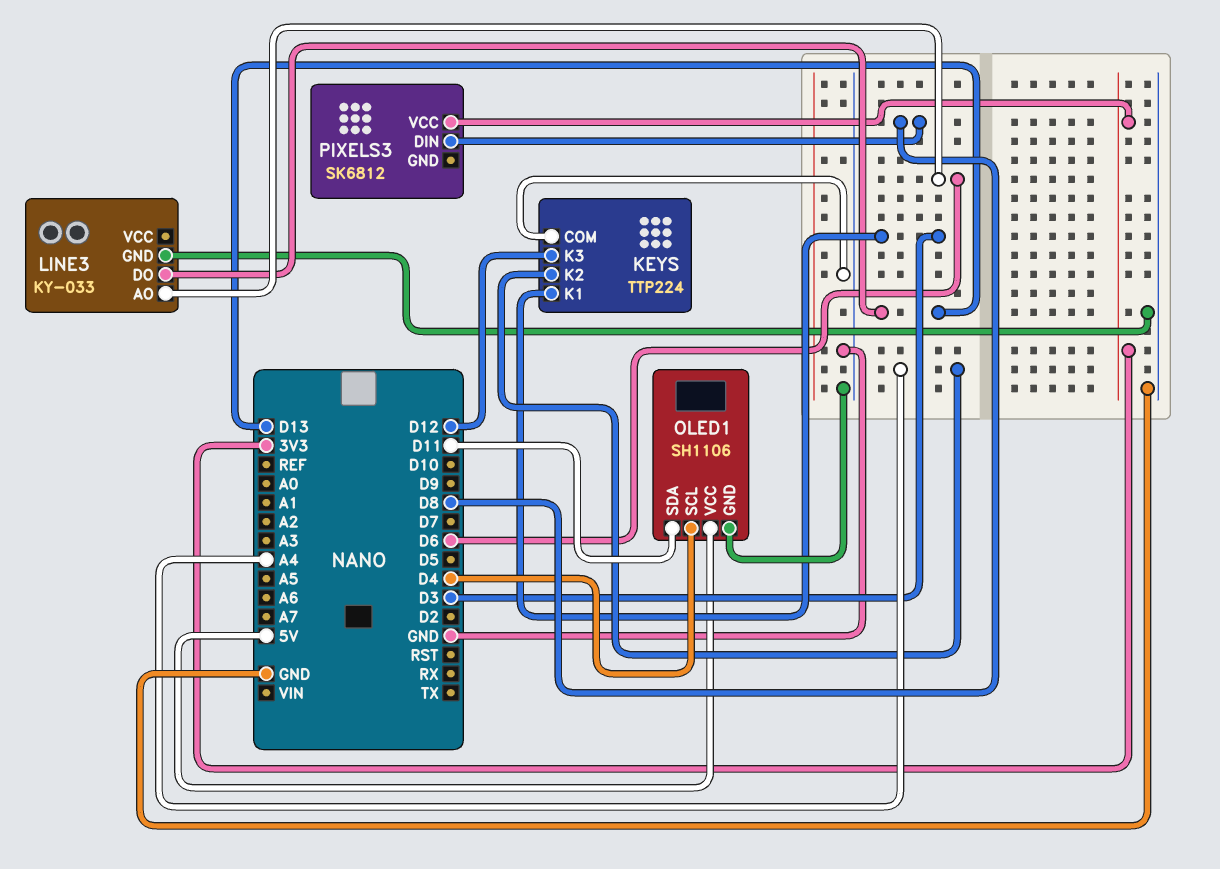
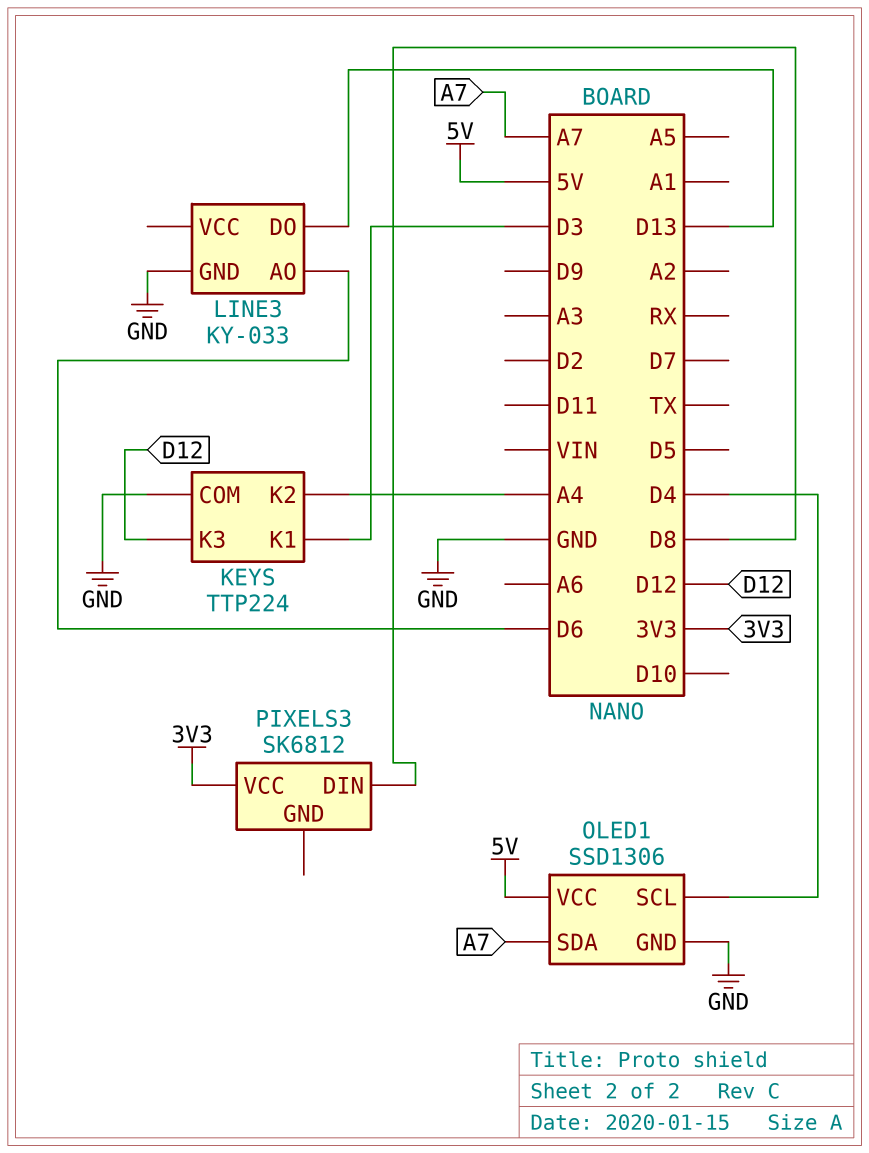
OLED1: SH1106 -> SSD1306
OLED1 pin SDA: D11 -> A7

